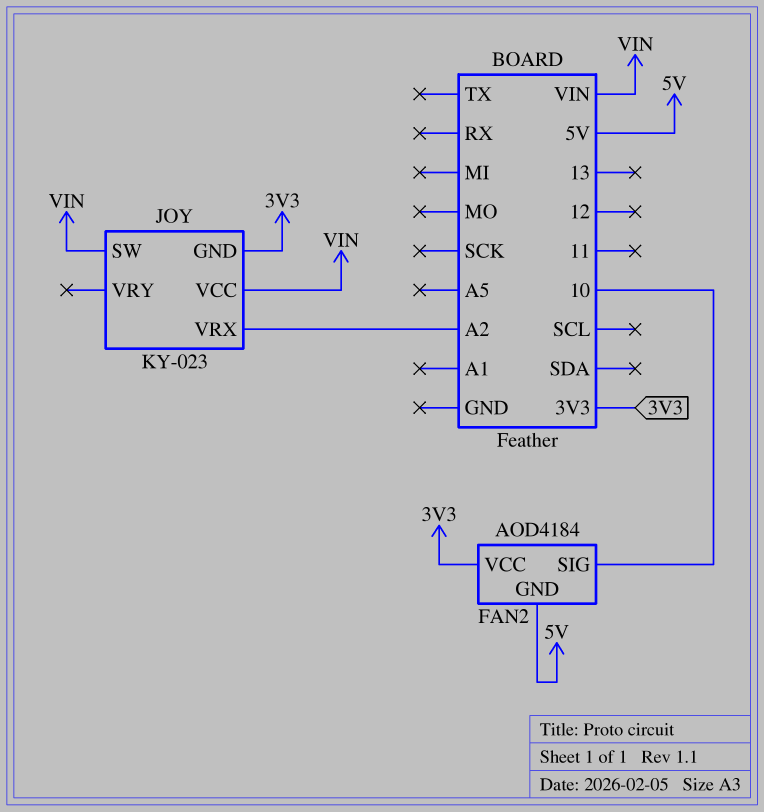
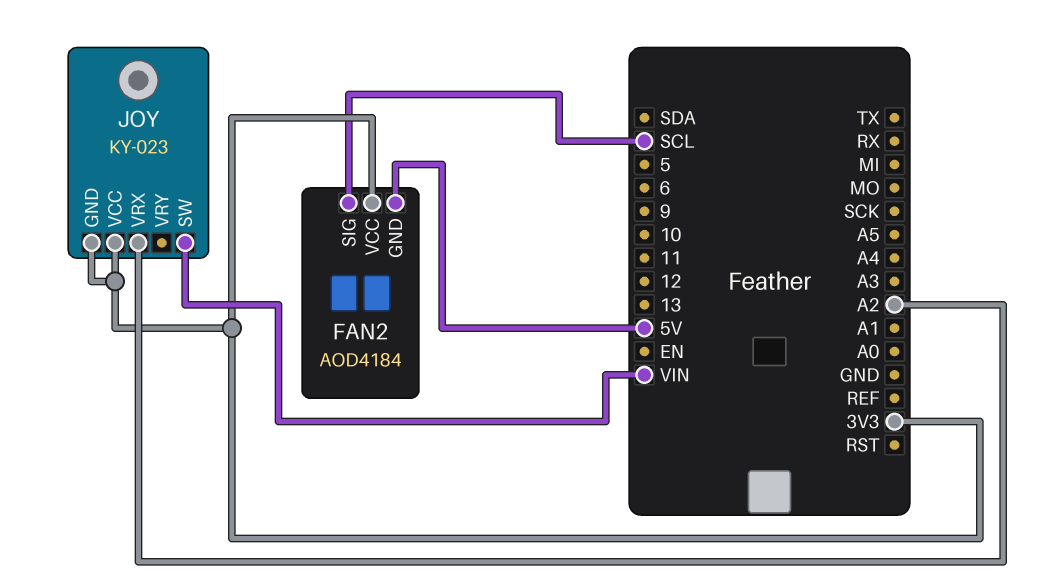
FAN2 pin SIG: 10 -> SCL
JOY pin VCC: VIN -> 3V3

